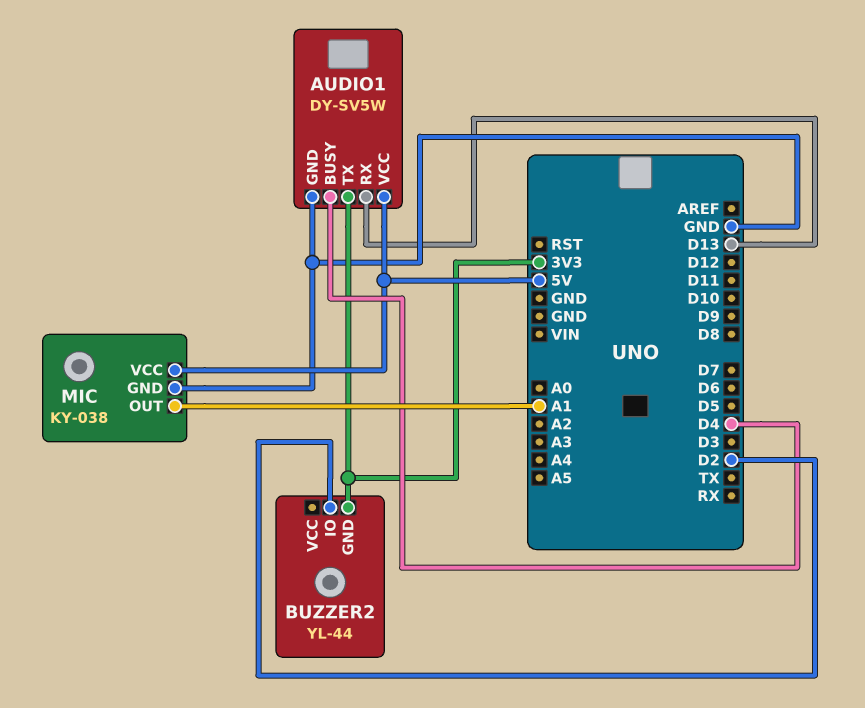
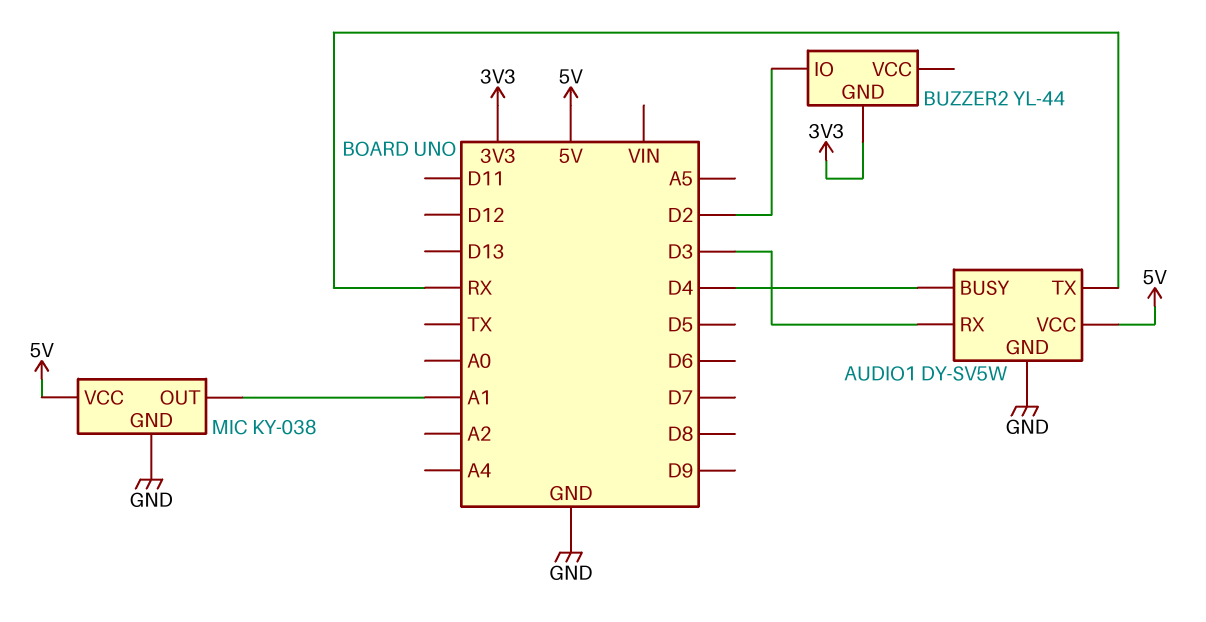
AUDIO1 pin RX: D13 -> D3
AUDIO1 pin TX: 3V3 -> RX

